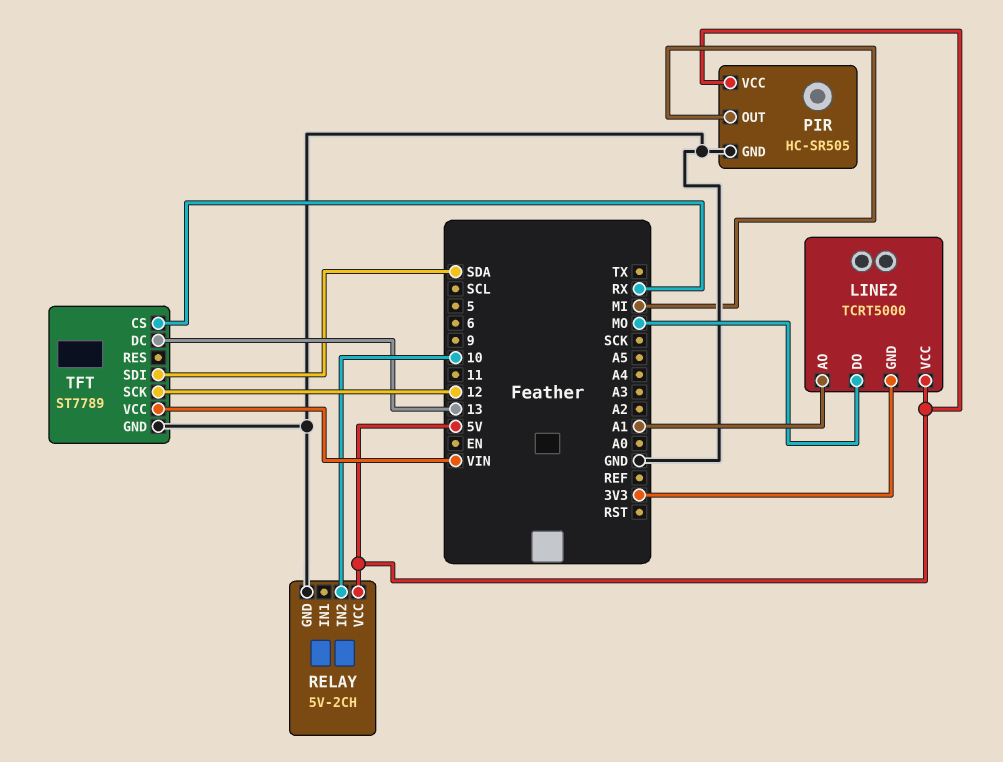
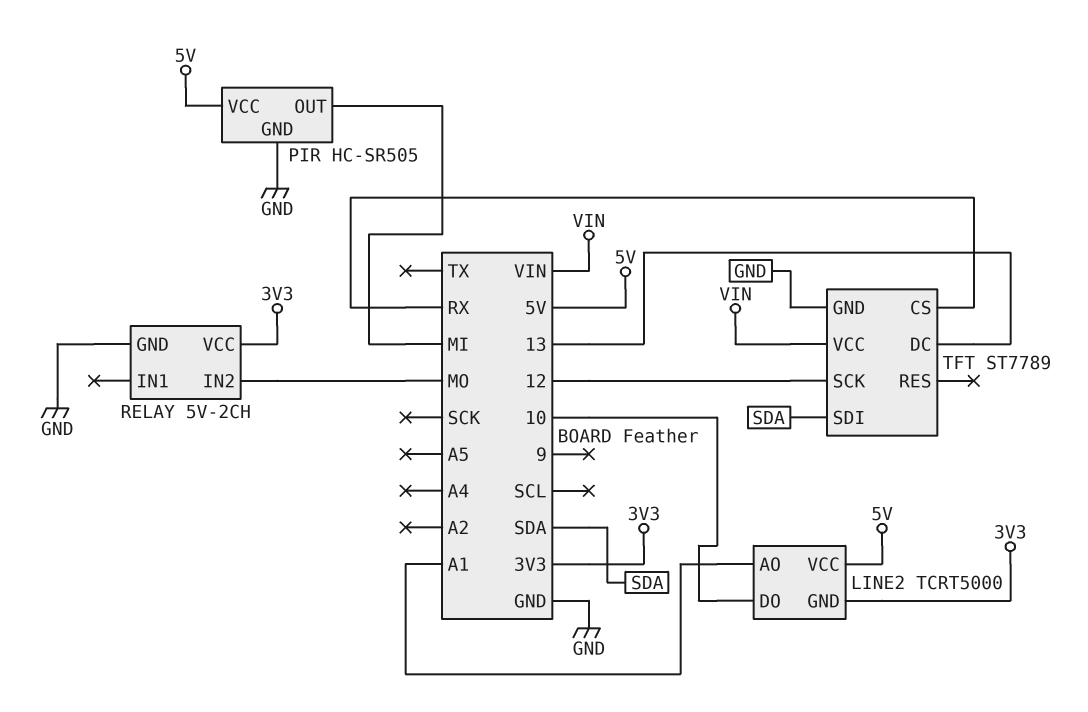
LINE2 pin DO: MO -> 10
RELAY pin IN2: 10 -> MO
RELAY pin VCC: 5V -> 3V3

